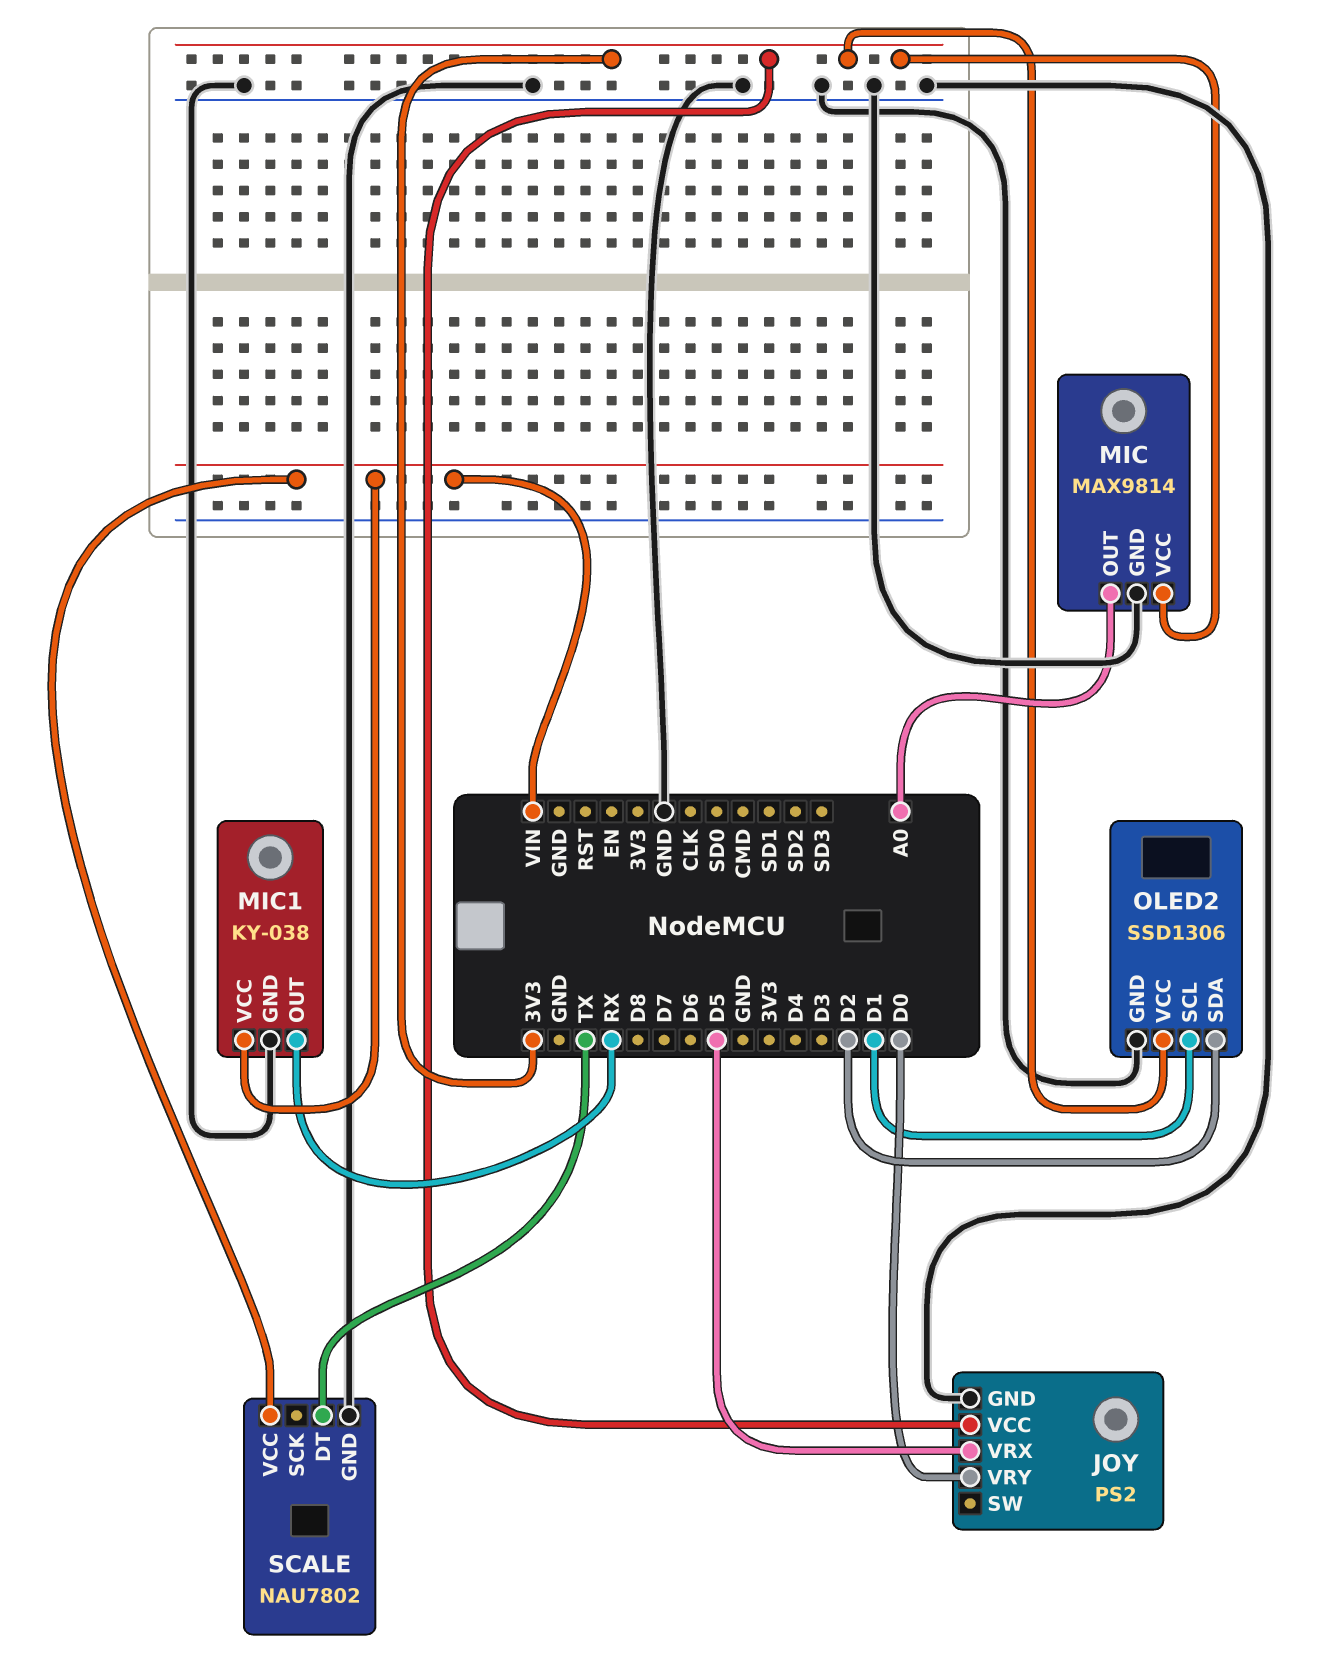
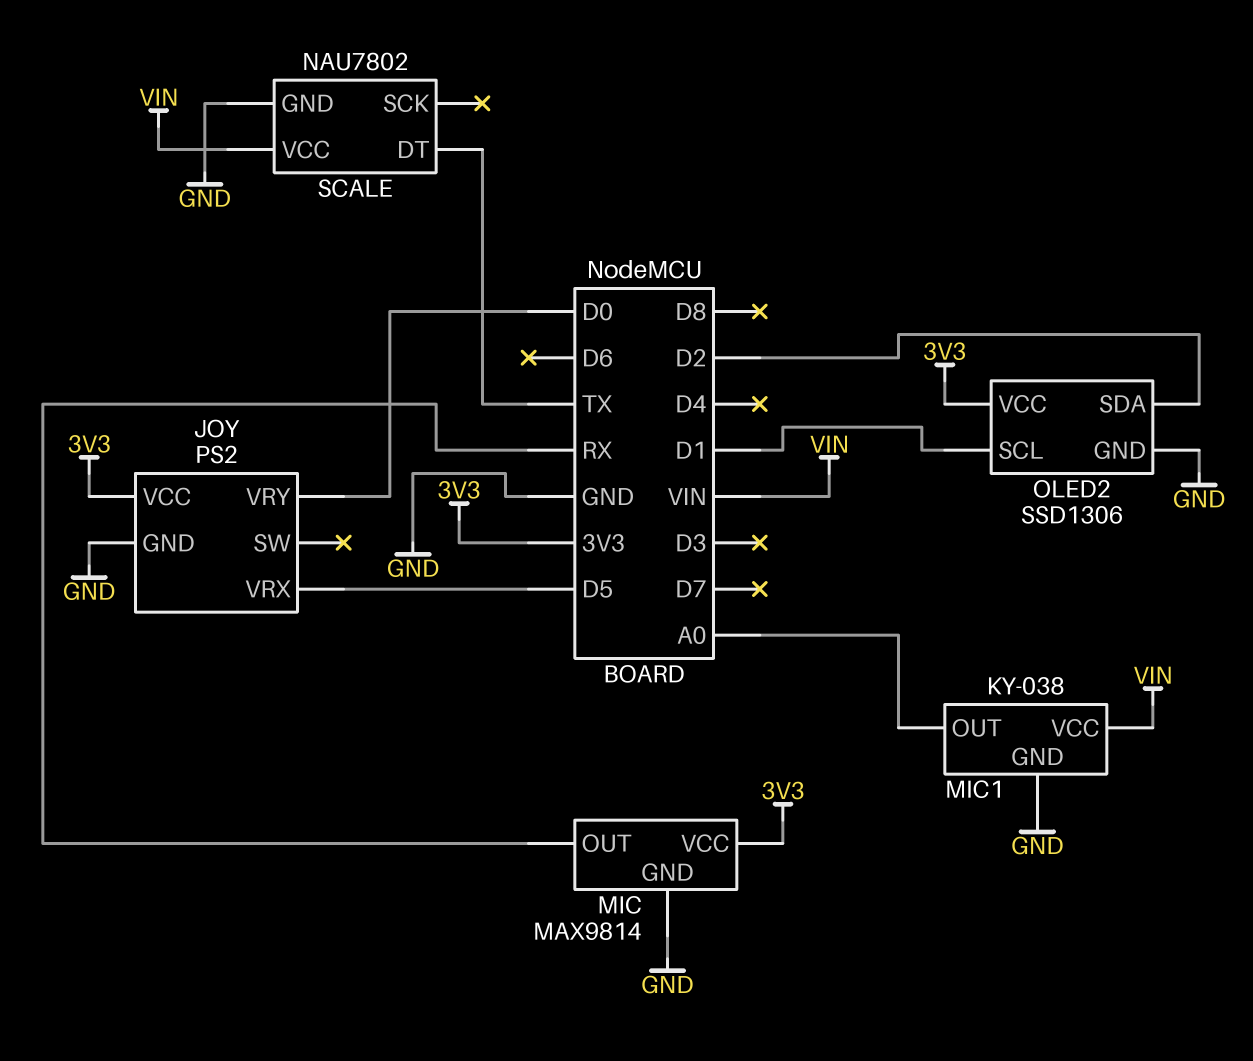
MIC pin OUT: A0 -> RX
MIC1 pin OUT: RX -> A0

